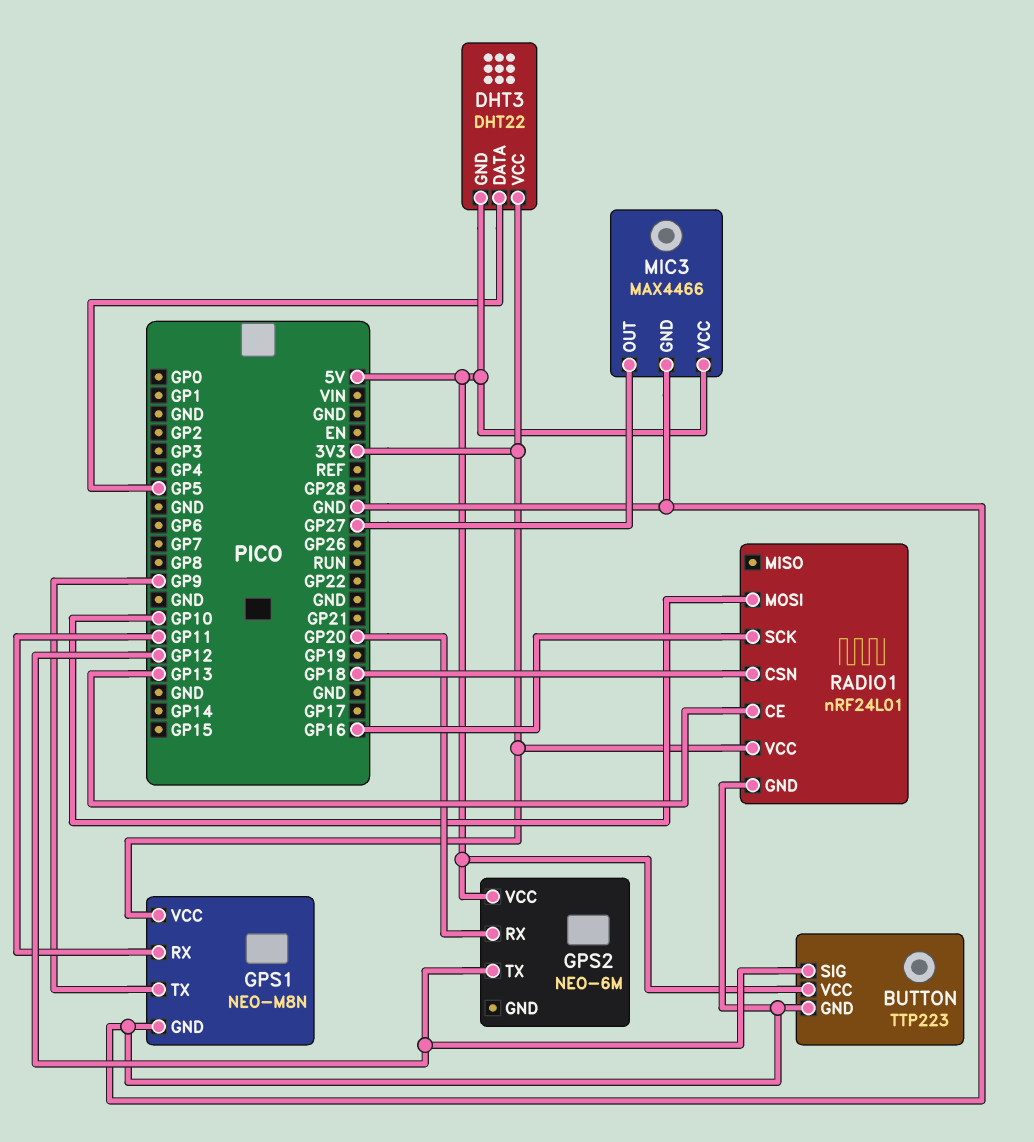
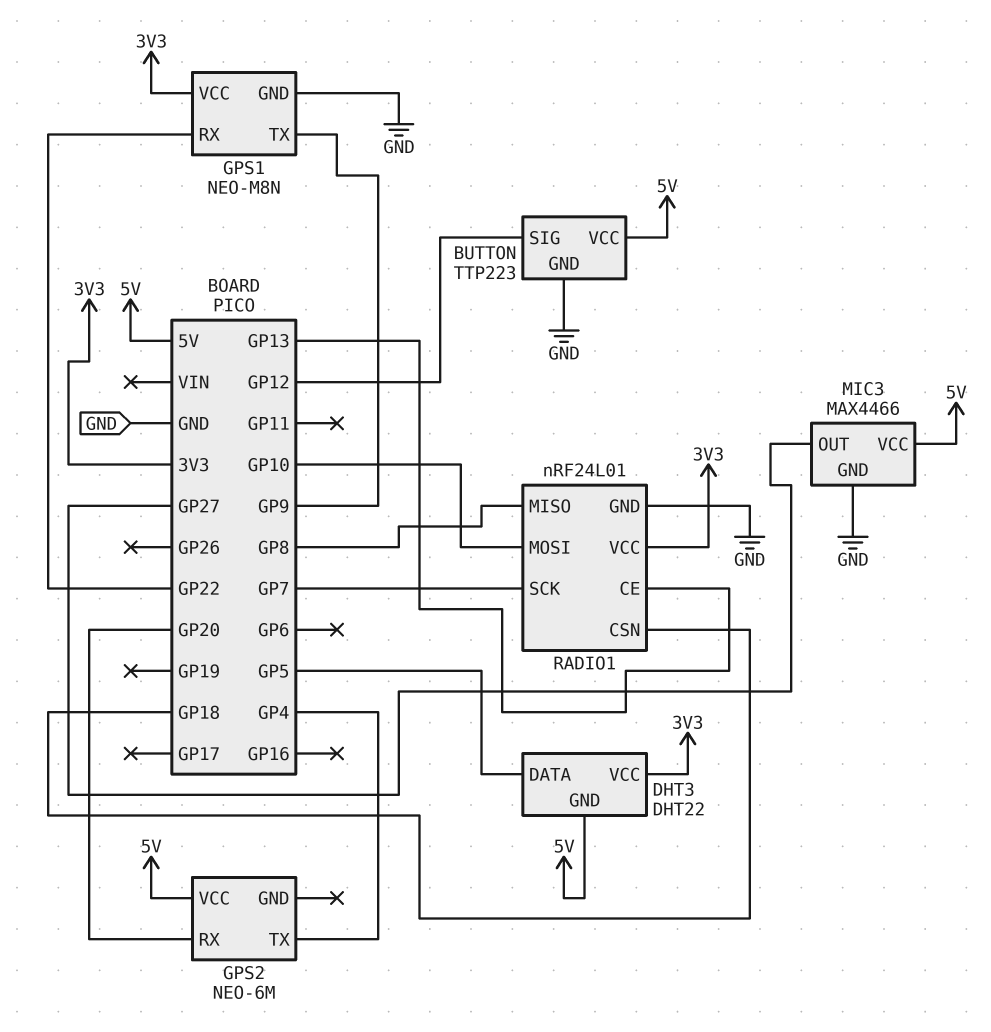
GPS1 pin RX: GP11 -> GP22
GPS2 pin TX: GP12 -> GP4
RADIO1 pin MISO: none -> GP8
RADIO1 pin SCK: GP16 -> GP7

